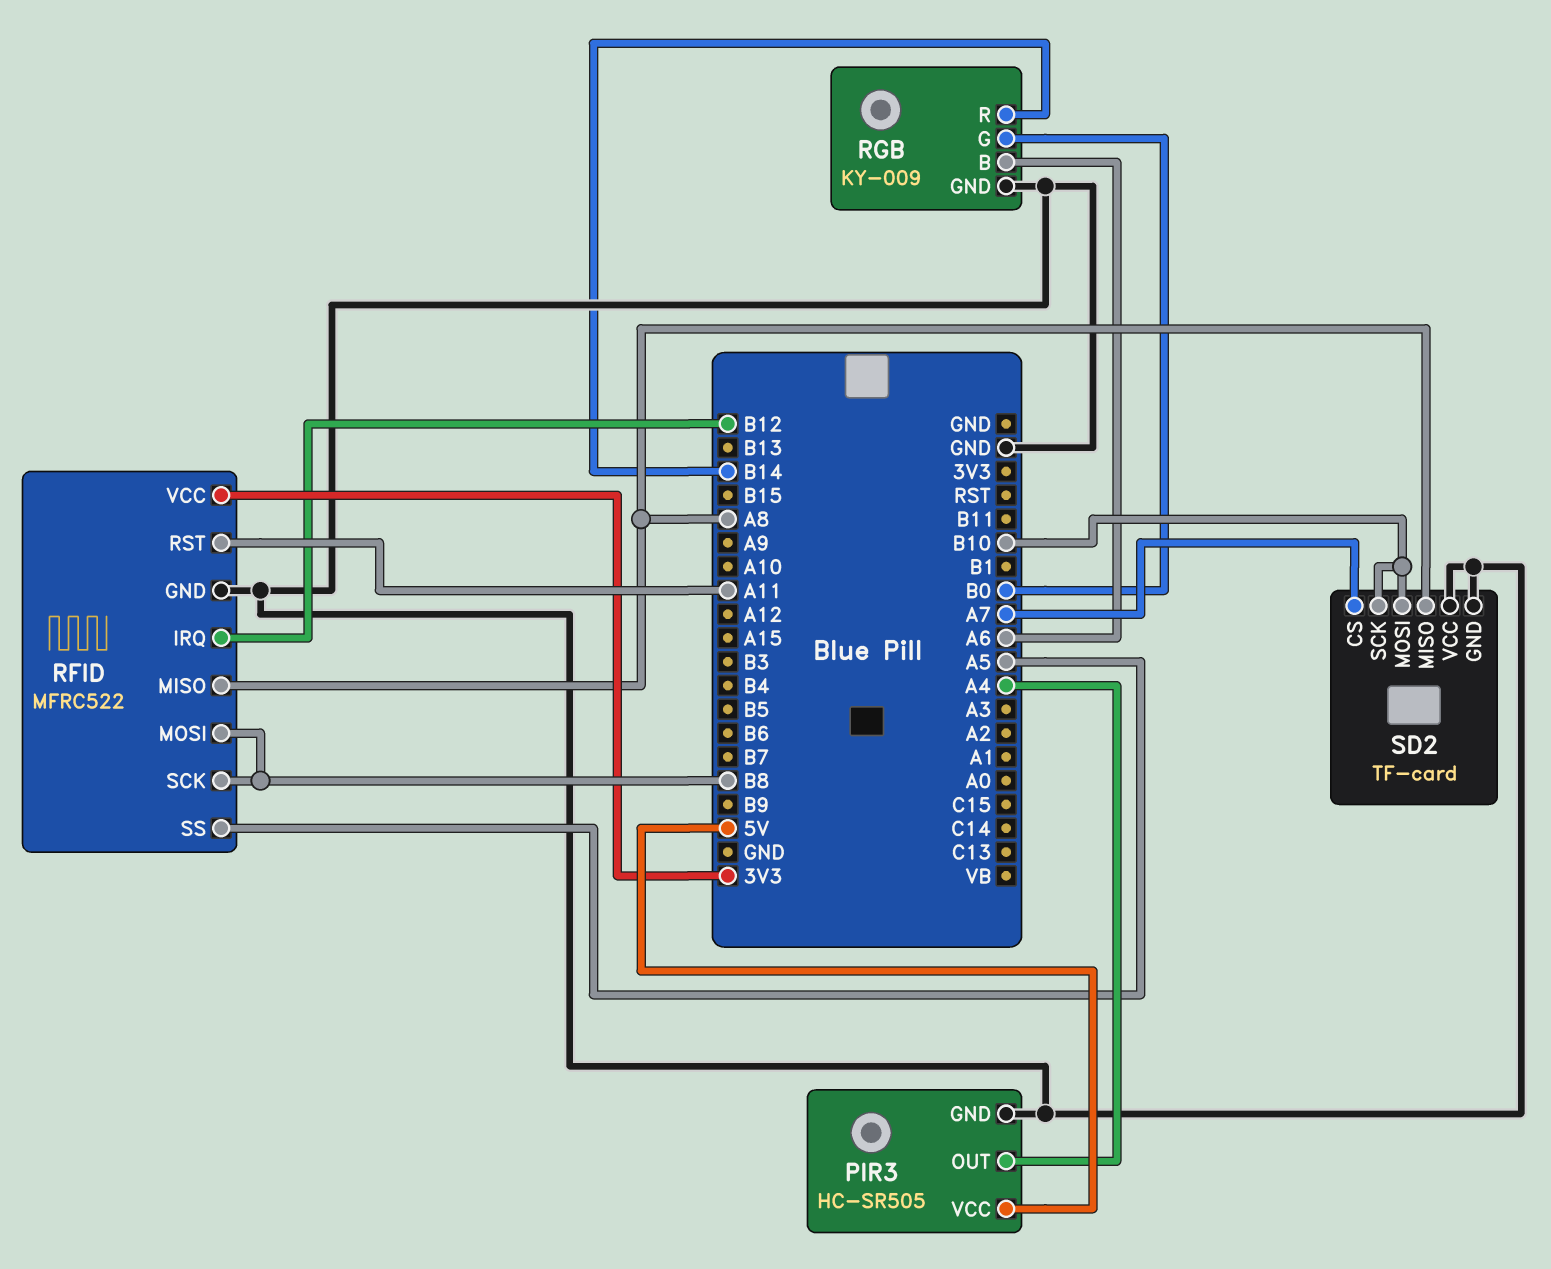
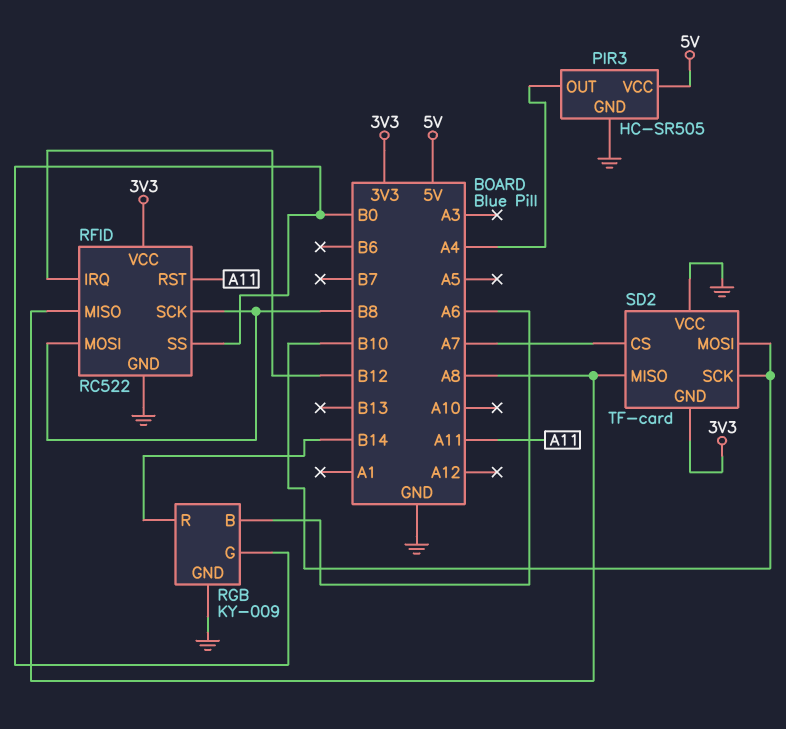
RFID: MFRC522 -> RC522
RFID pin SS: A5 -> B0
SD2 pin GND: GND -> 3V3

